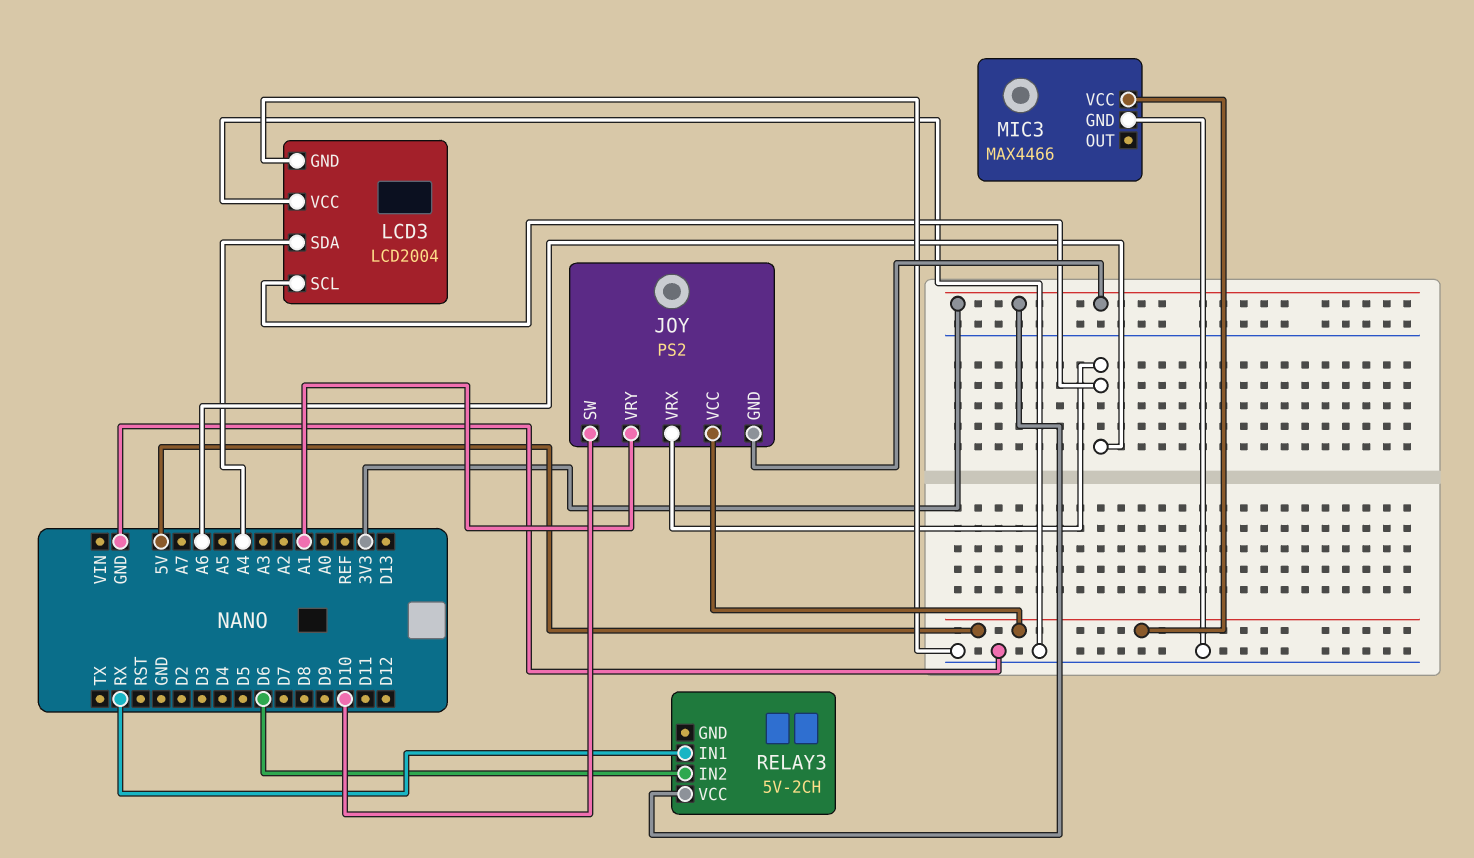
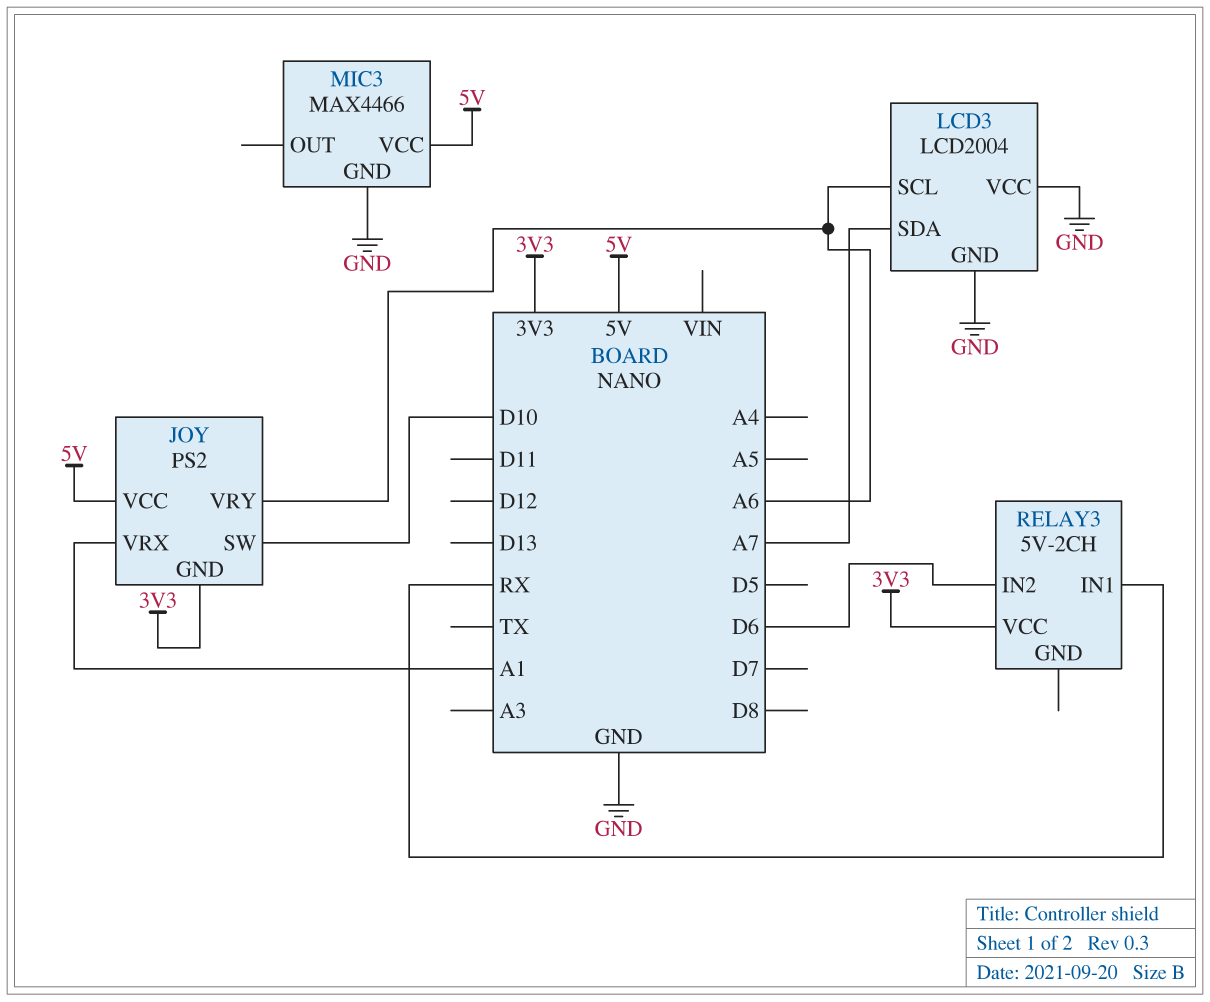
JOY pin VRX: A6 -> A1
JOY pin VRY: A1 -> A6
LCD3 pin SDA: A4 -> A7

